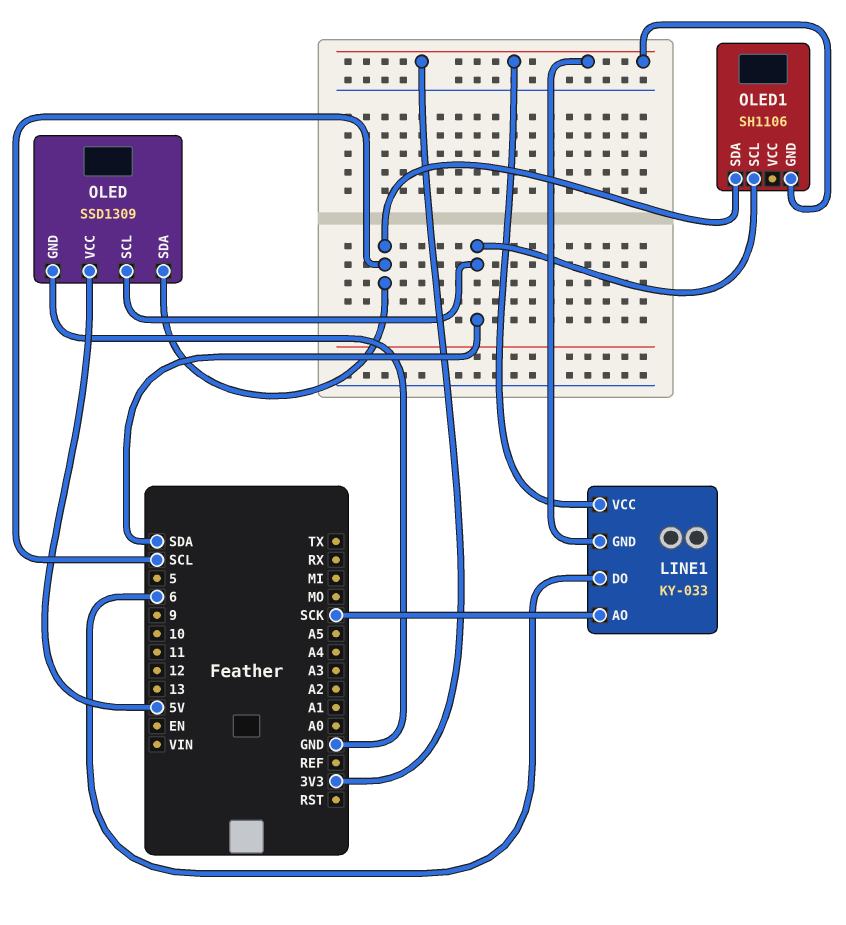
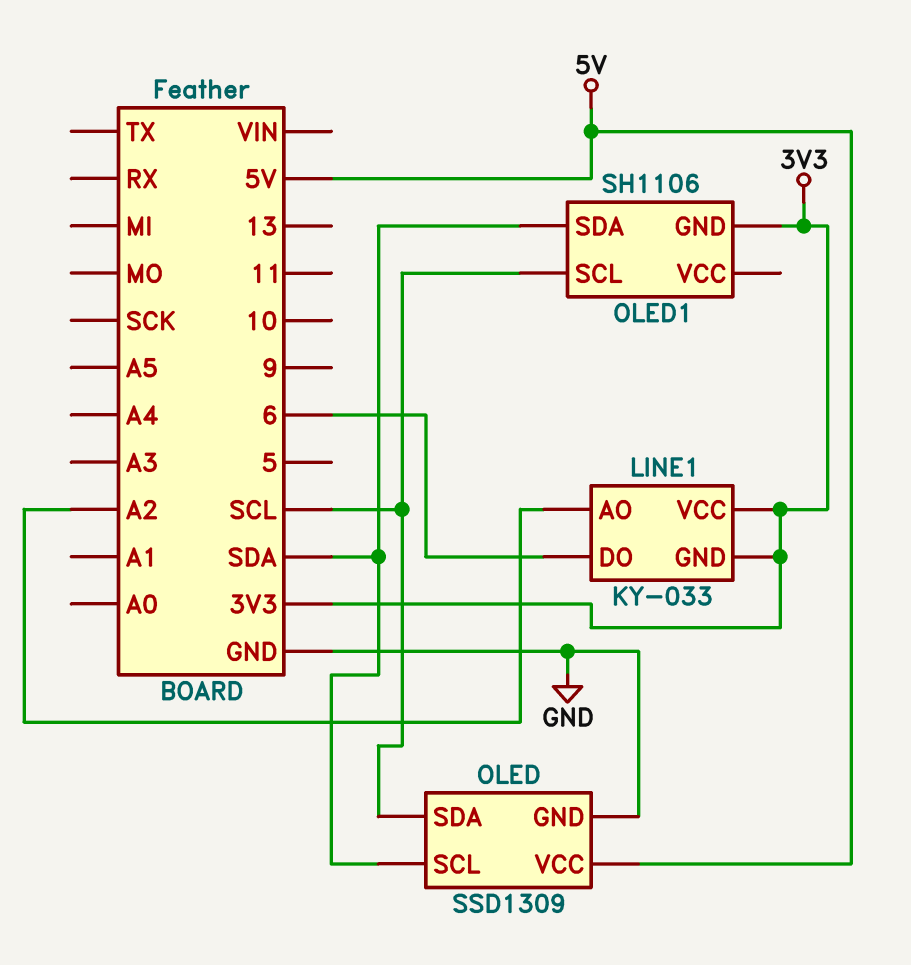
LINE1 pin AO: SCK -> A2
OLED1 pin SCL: SDA -> SCL
OLED1 pin SDA: SCL -> SDA

